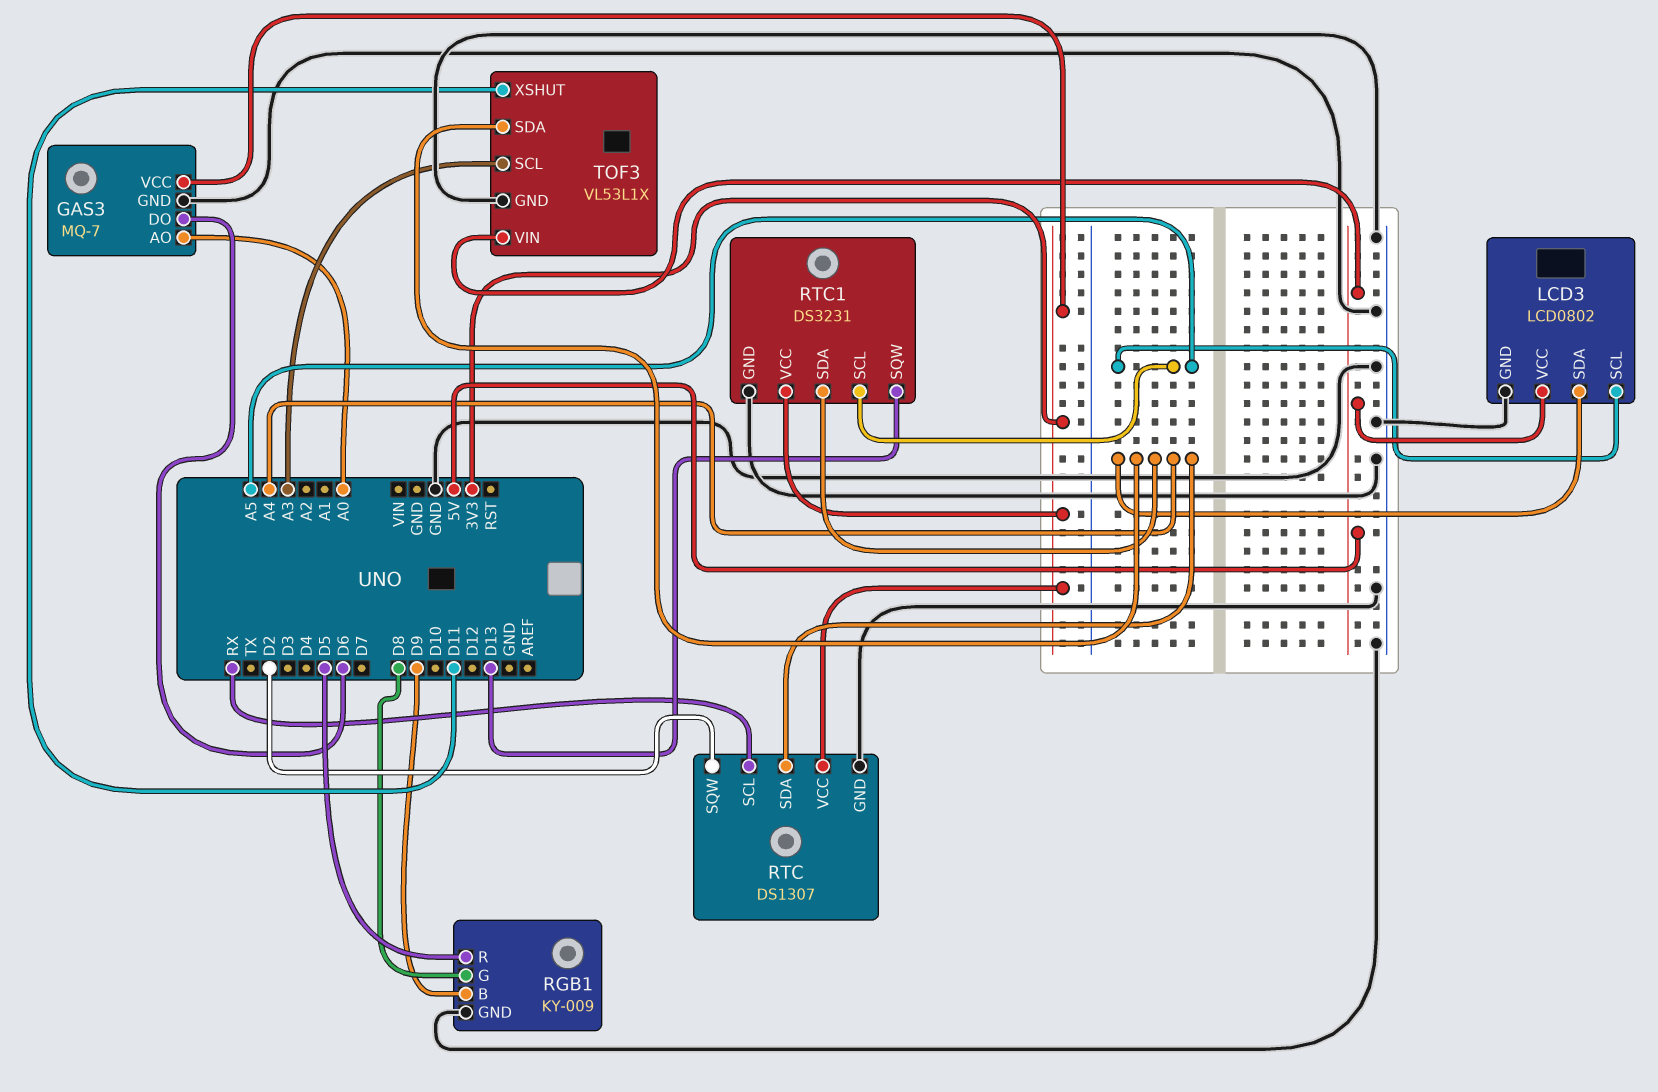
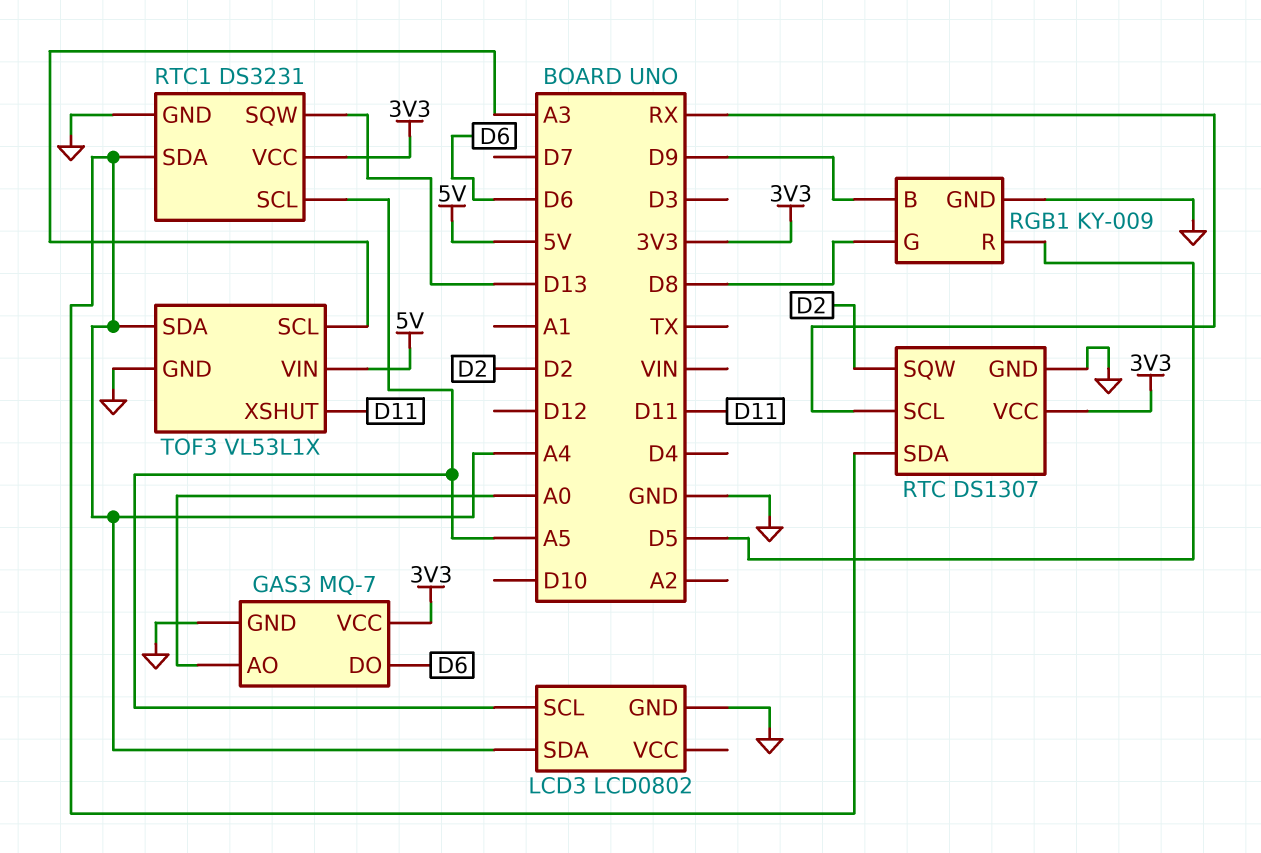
LCD3 pin VCC: 5V -> none

